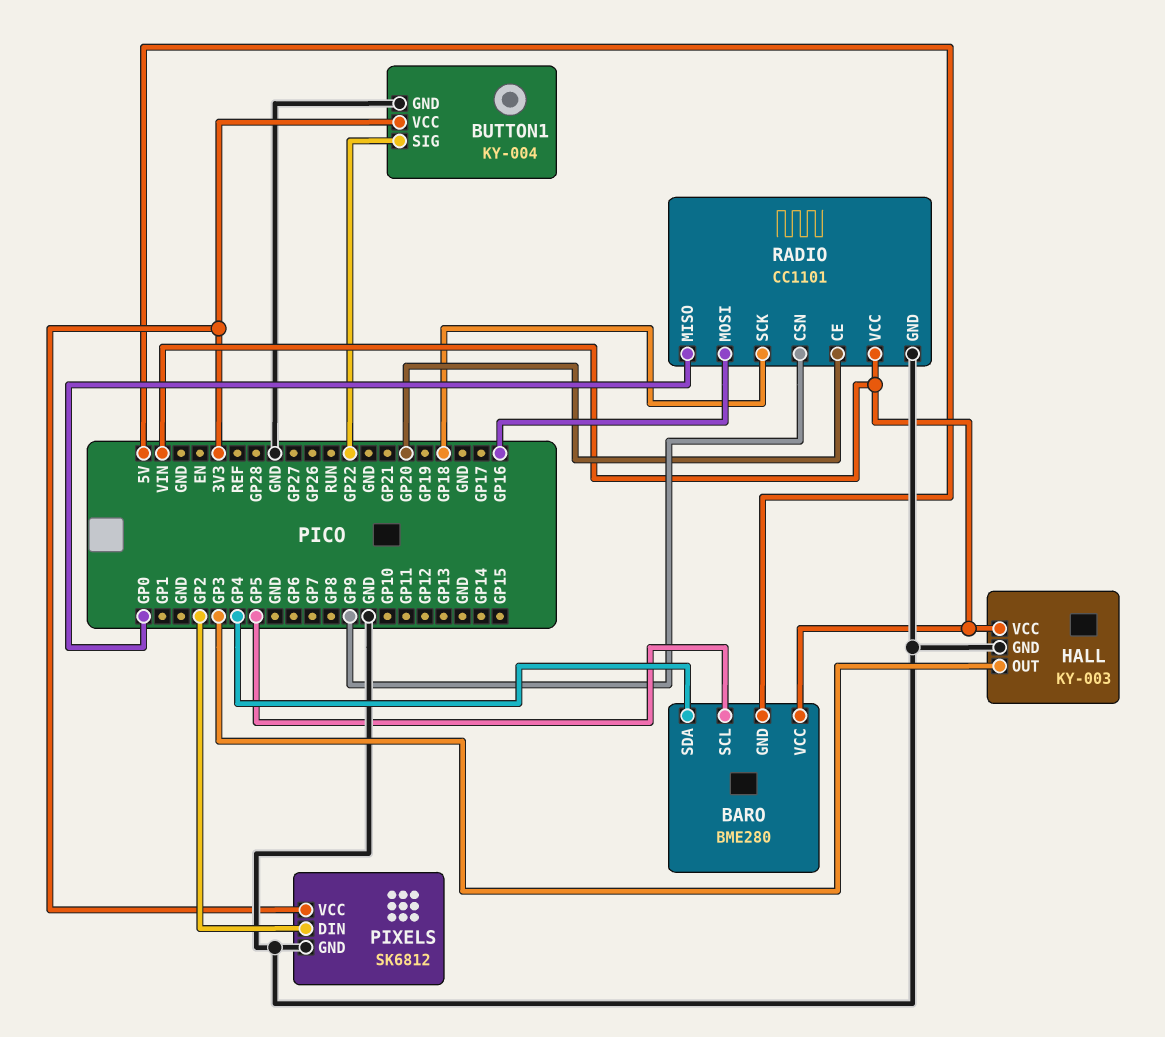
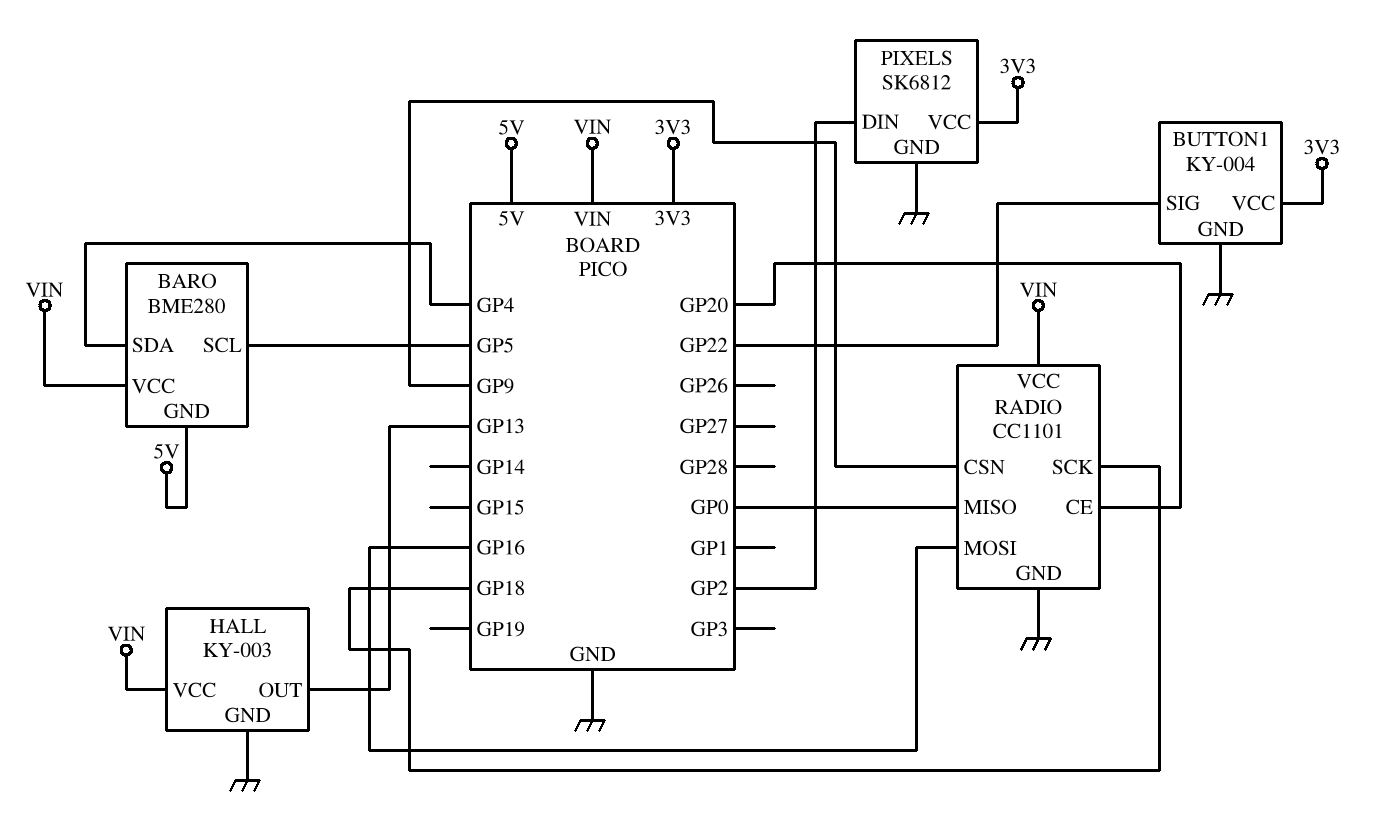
HALL pin OUT: GP3 -> GP13

